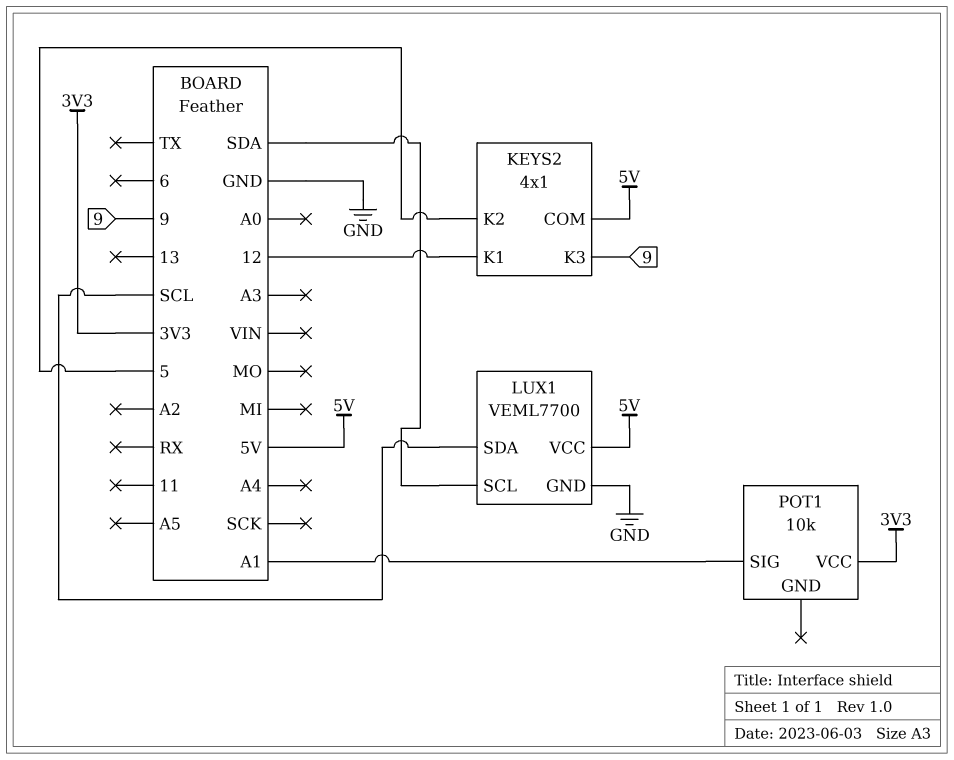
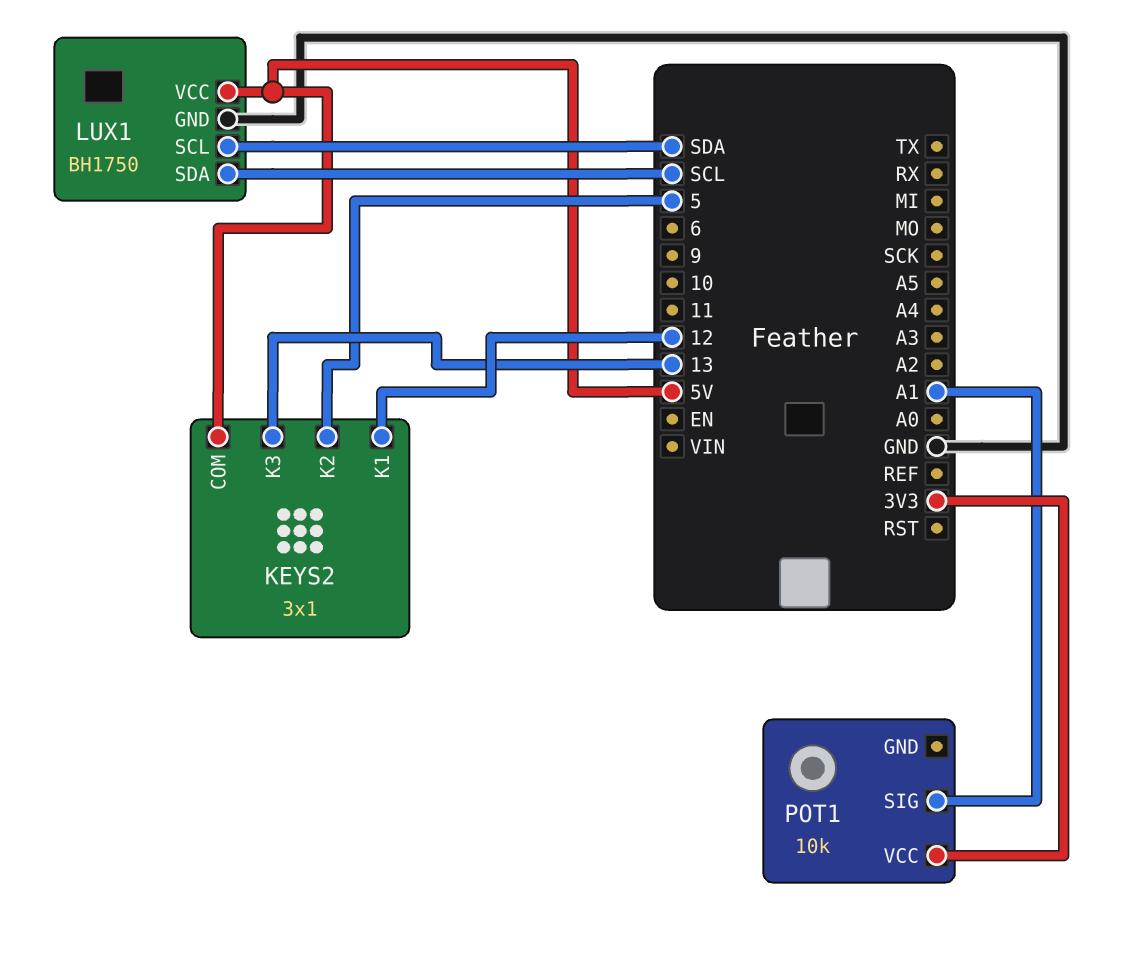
KEYS2: 4x1 -> 3x1
KEYS2 pin K3: 9 -> 13
LUX1: VEML7700 -> BH1750

